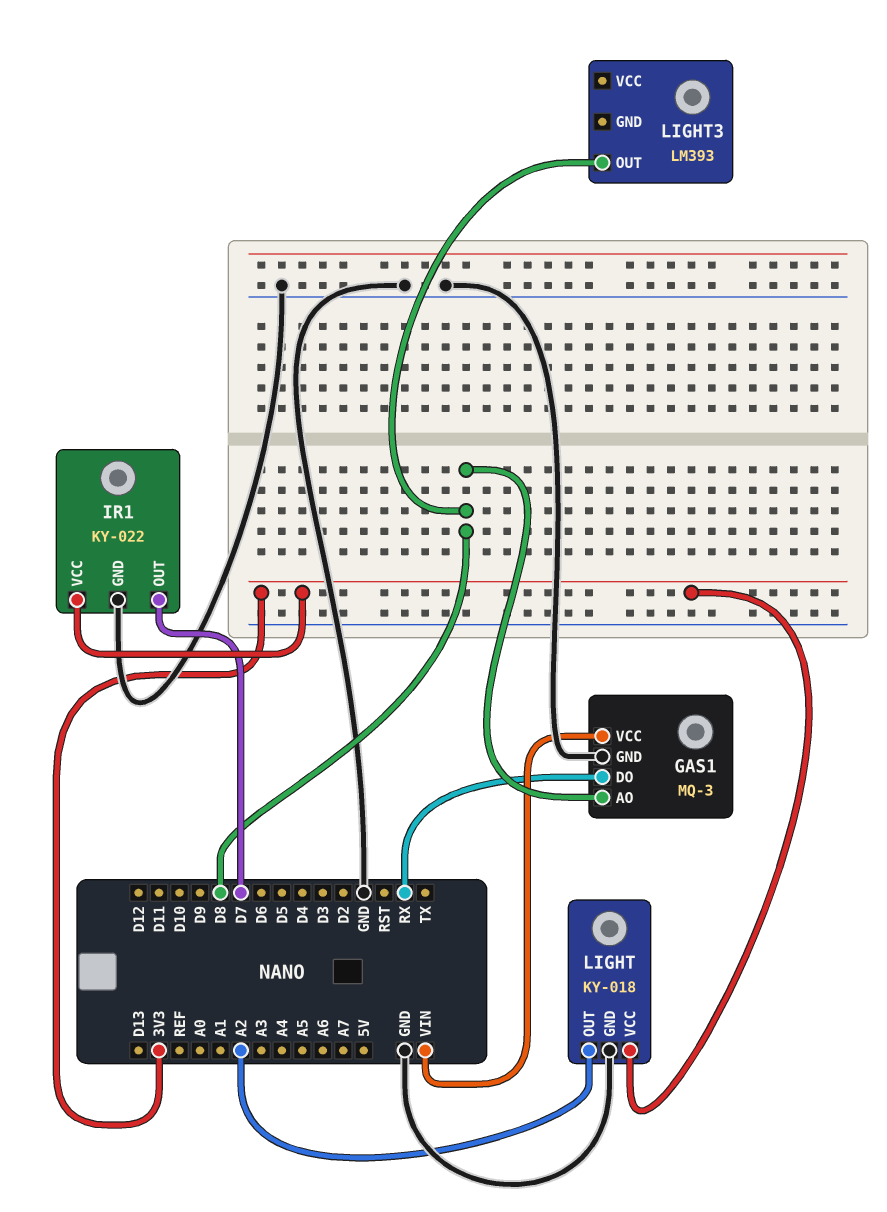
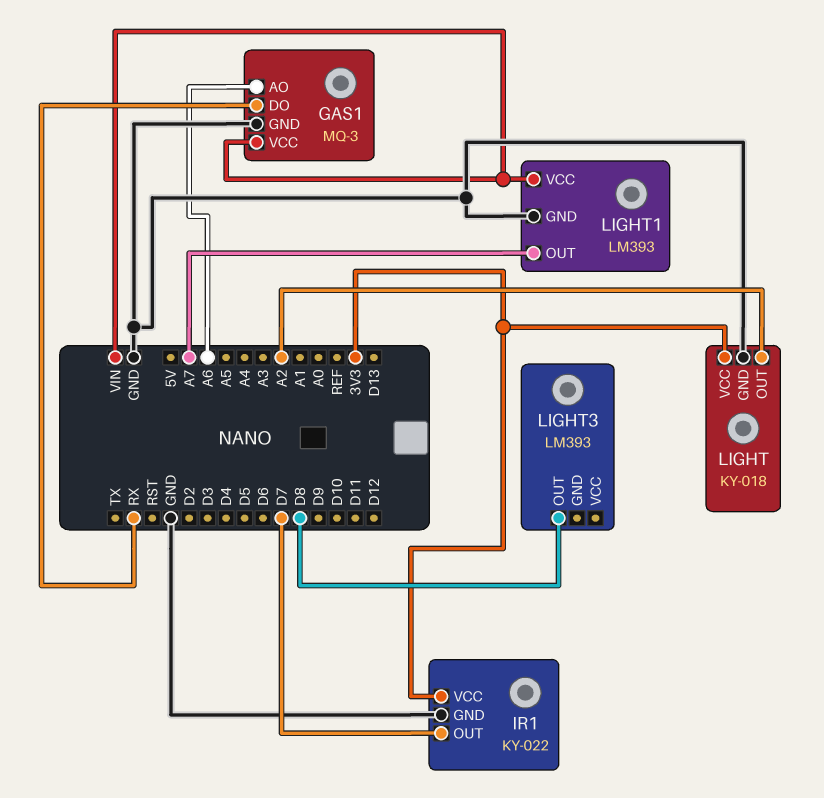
GAS1 pin AO: D8 -> A6
LIGHT1: none -> LM393
LIGHT1 pin GND: none -> GND
LIGHT1 pin OUT: none -> A7
LIGHT1 pin VCC: none -> VIN

